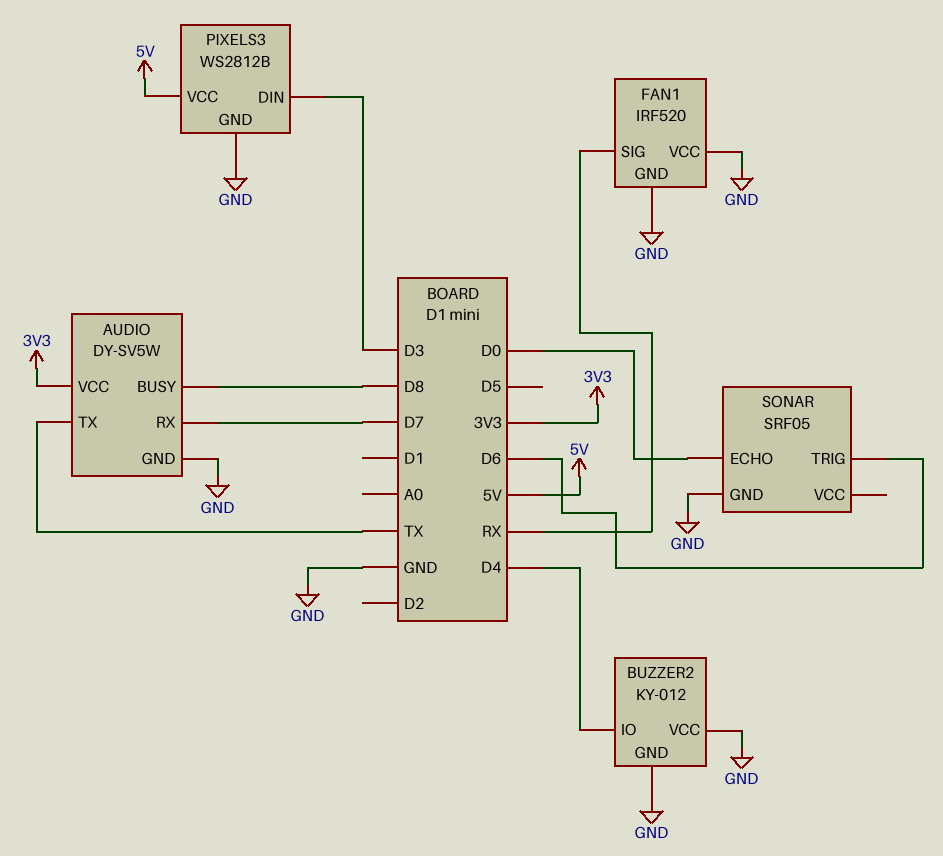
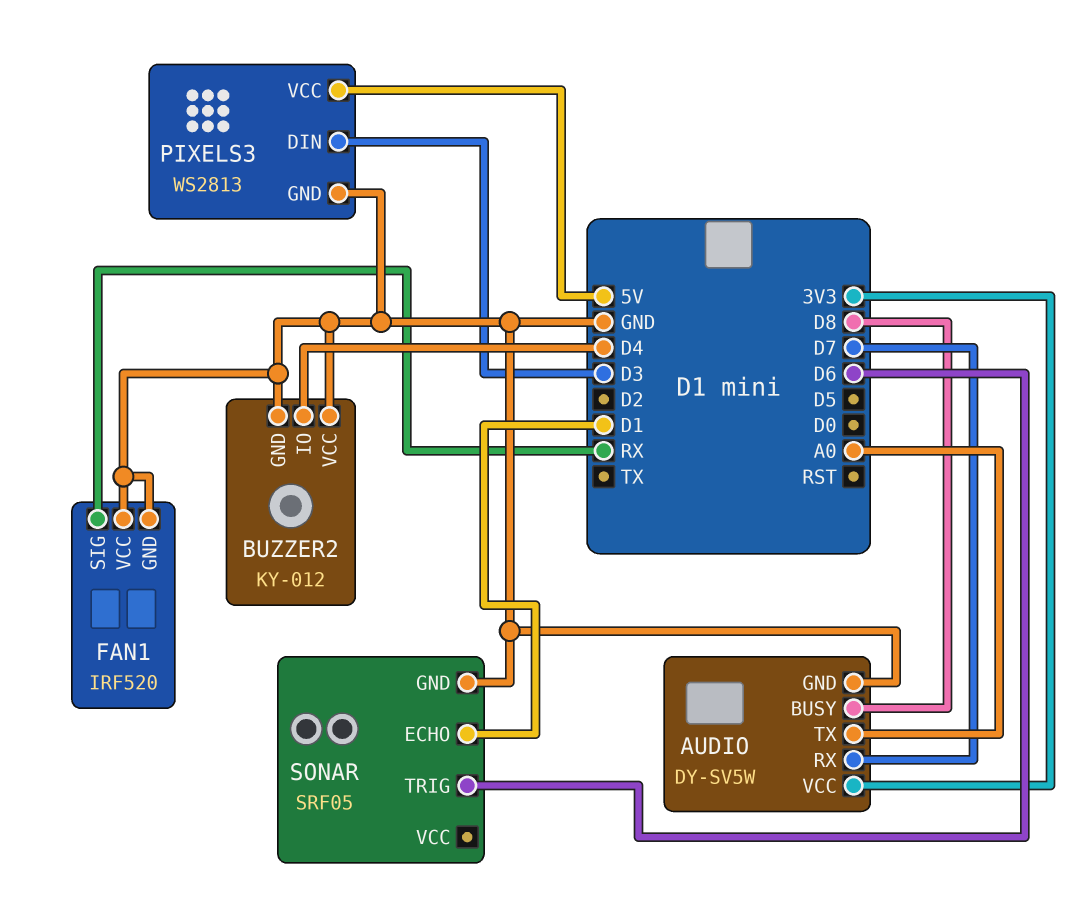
AUDIO pin TX: TX -> A0
PIXELS3: WS2812B -> WS2813
SONAR pin ECHO: D0 -> D1

